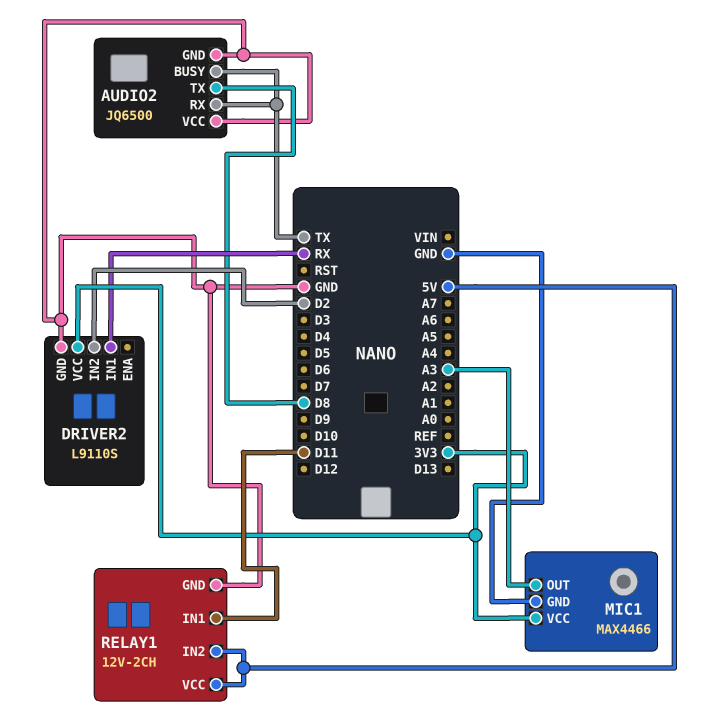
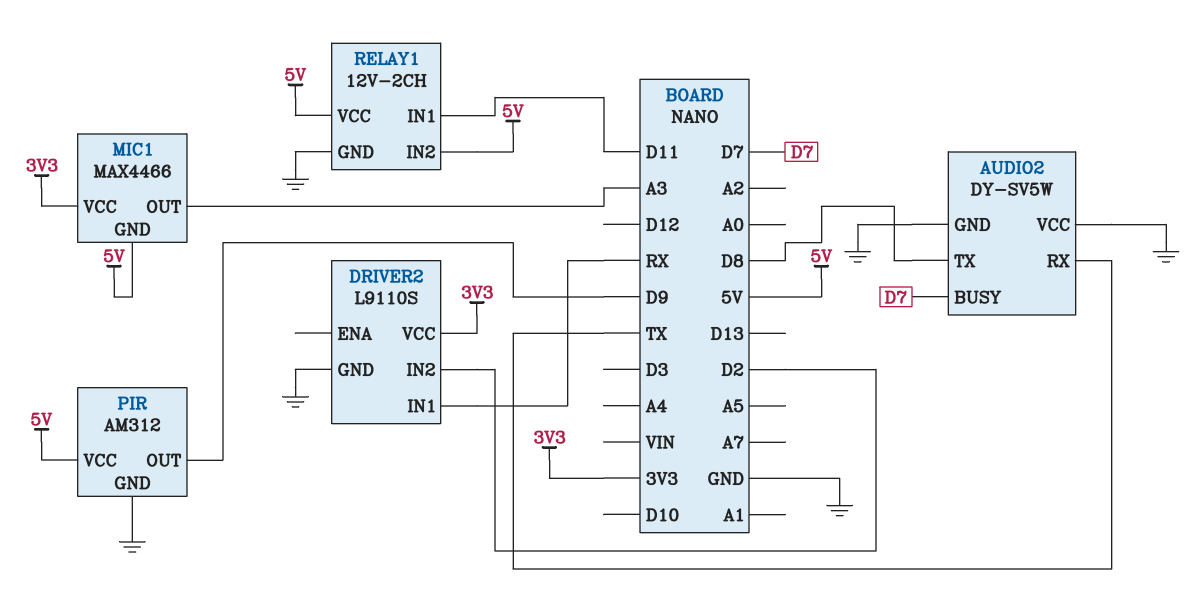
AUDIO2: JQ6500 -> DY-SV5W
AUDIO2 pin BUSY: TX -> D7
MIC1 pin GND: GND -> 5V
PIR: none -> AM312
PIR pin GND: none -> GND
PIR pin OUT: none -> D9
PIR pin VCC: none -> 5V

